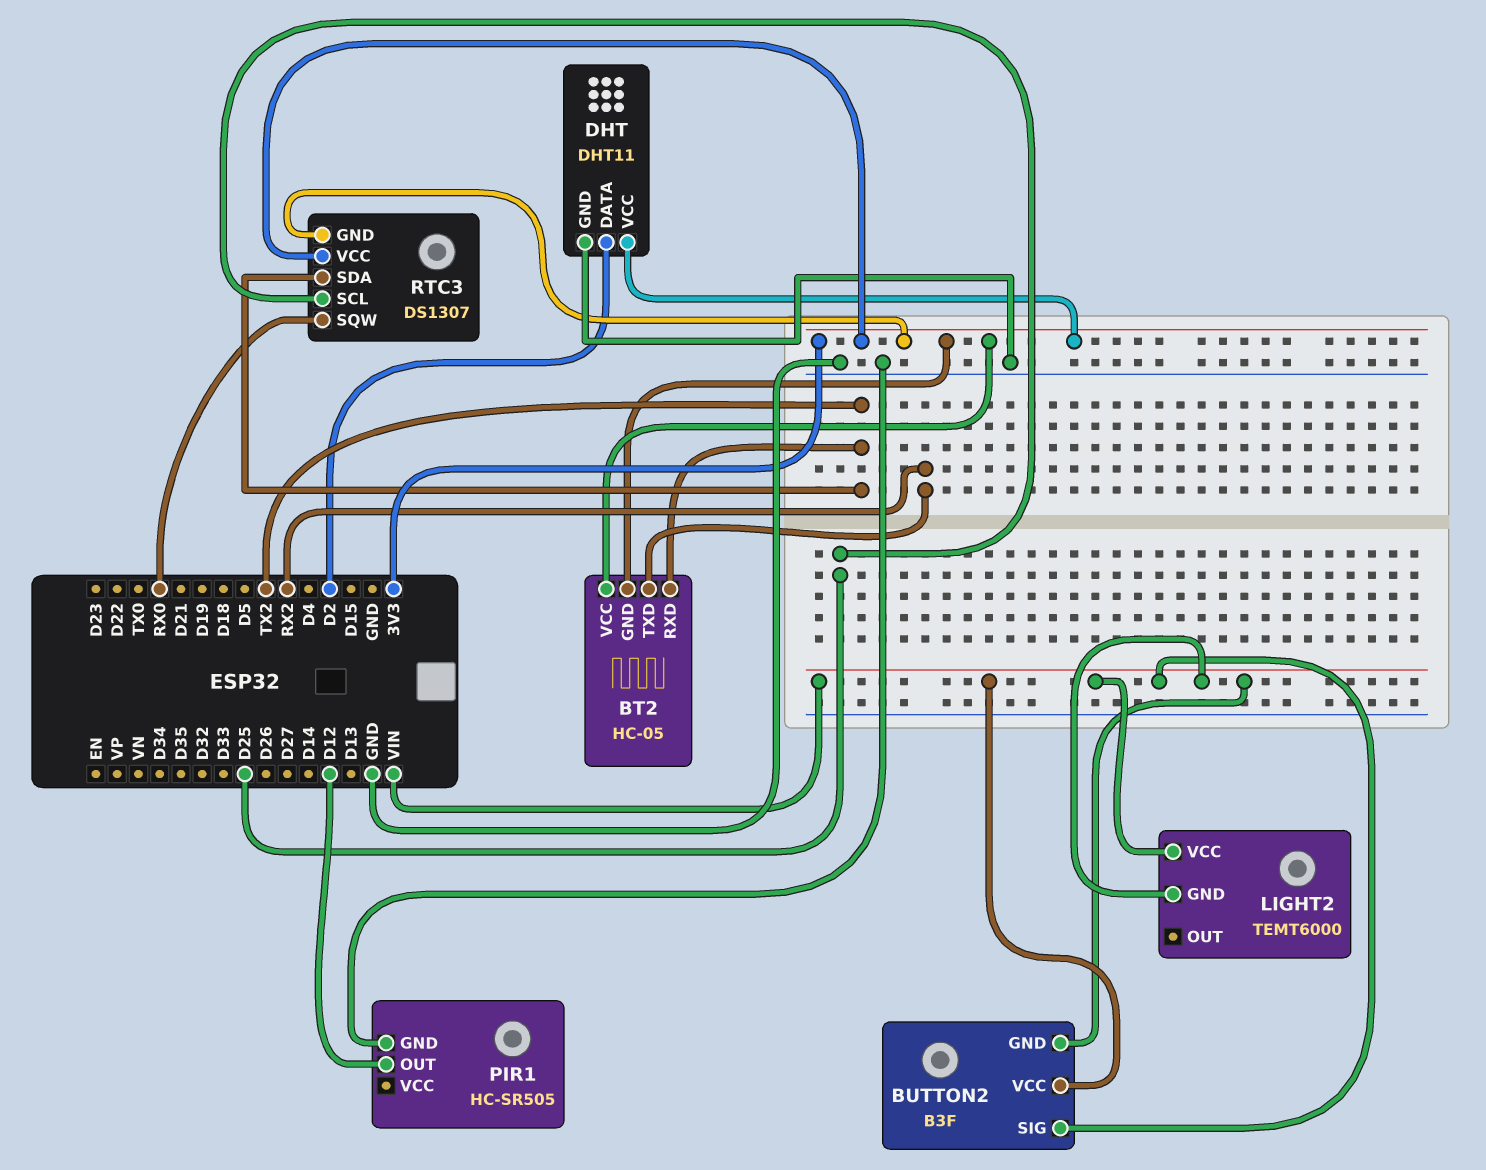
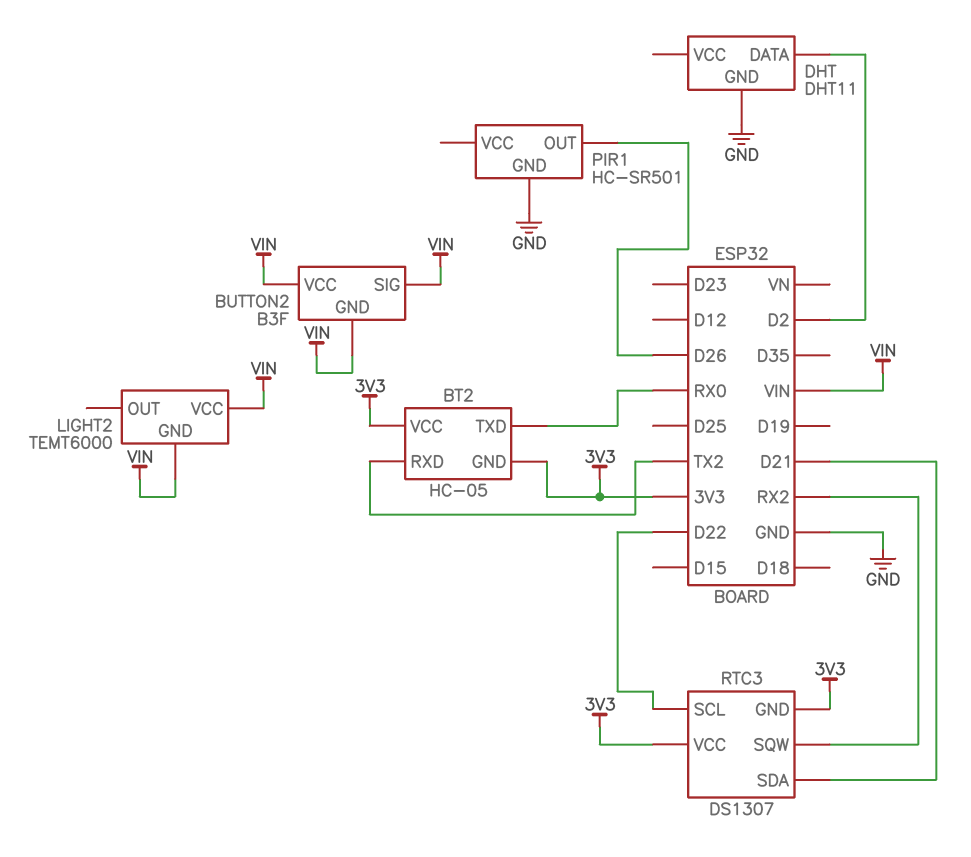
BT2 pin TXD: RX2 -> RX0
DHT pin VCC: 3V3 -> none
PIR1: HC-SR505 -> HC-SR501
PIR1 pin OUT: D12 -> D26
RTC3 pin SCL: D25 -> D22
RTC3 pin SDA: TX2 -> D21
RTC3 pin SQW: RX0 -> RX2

